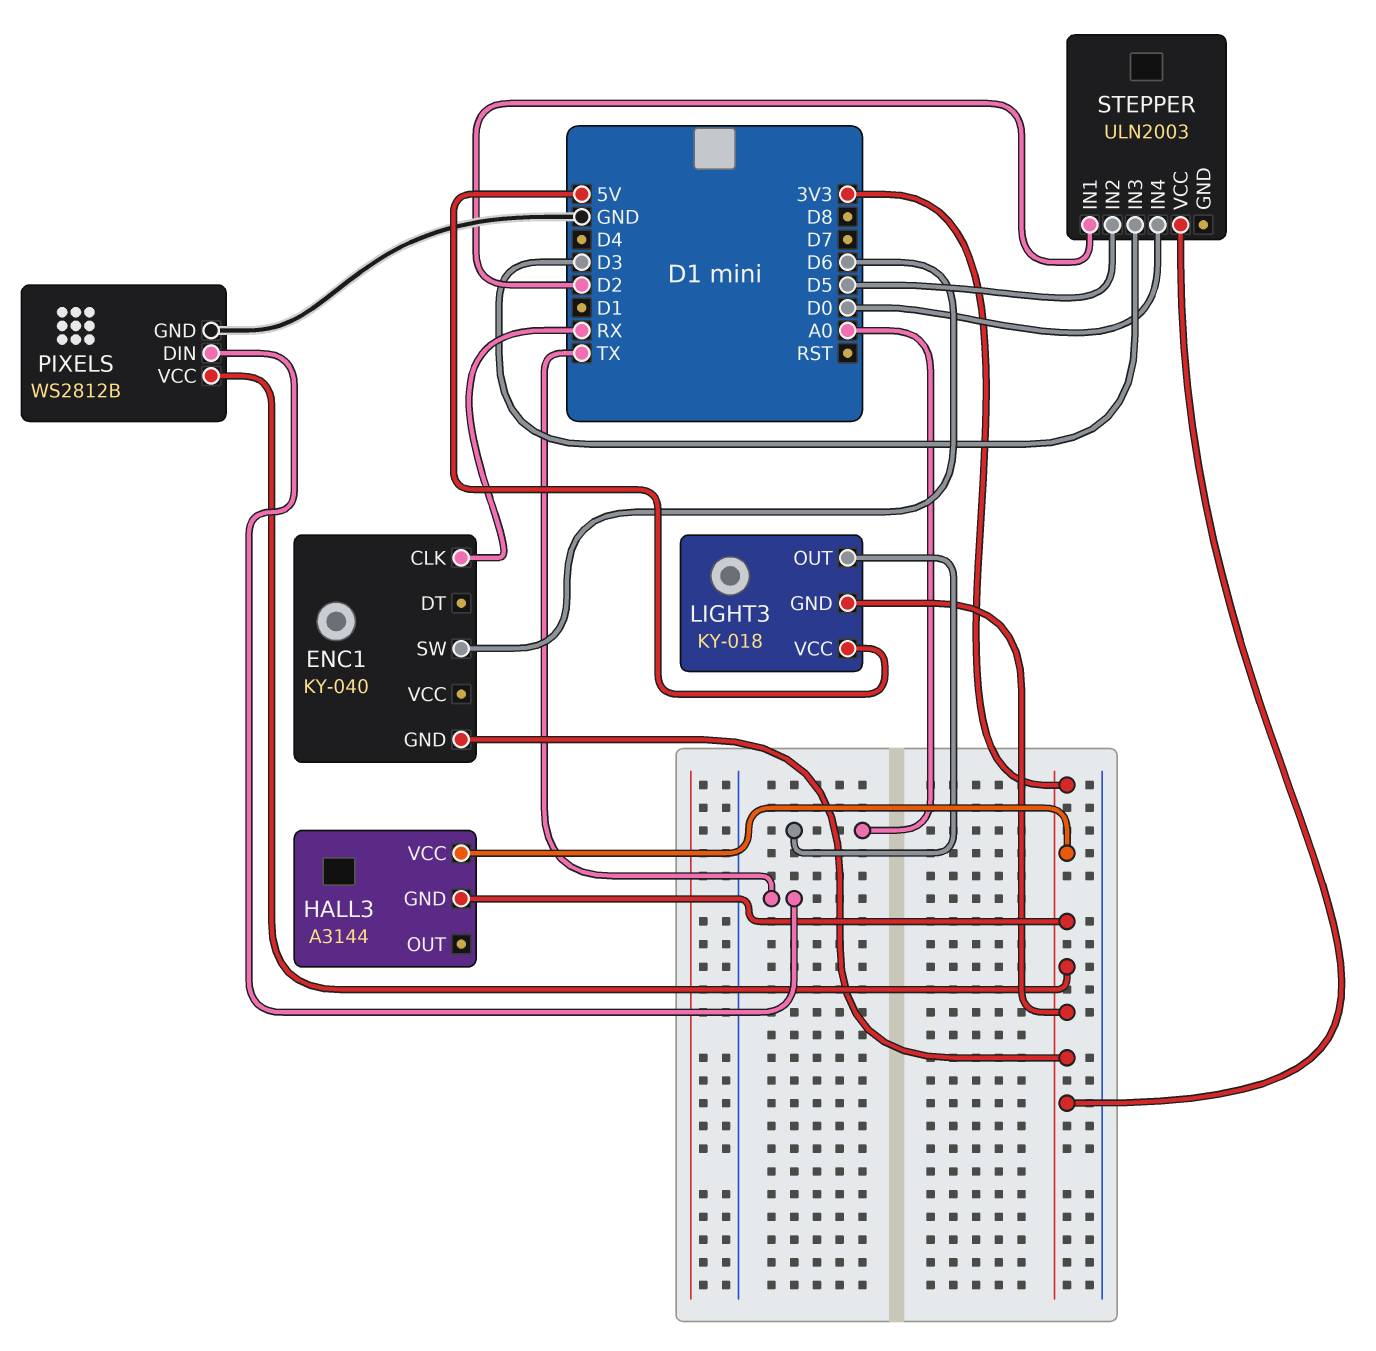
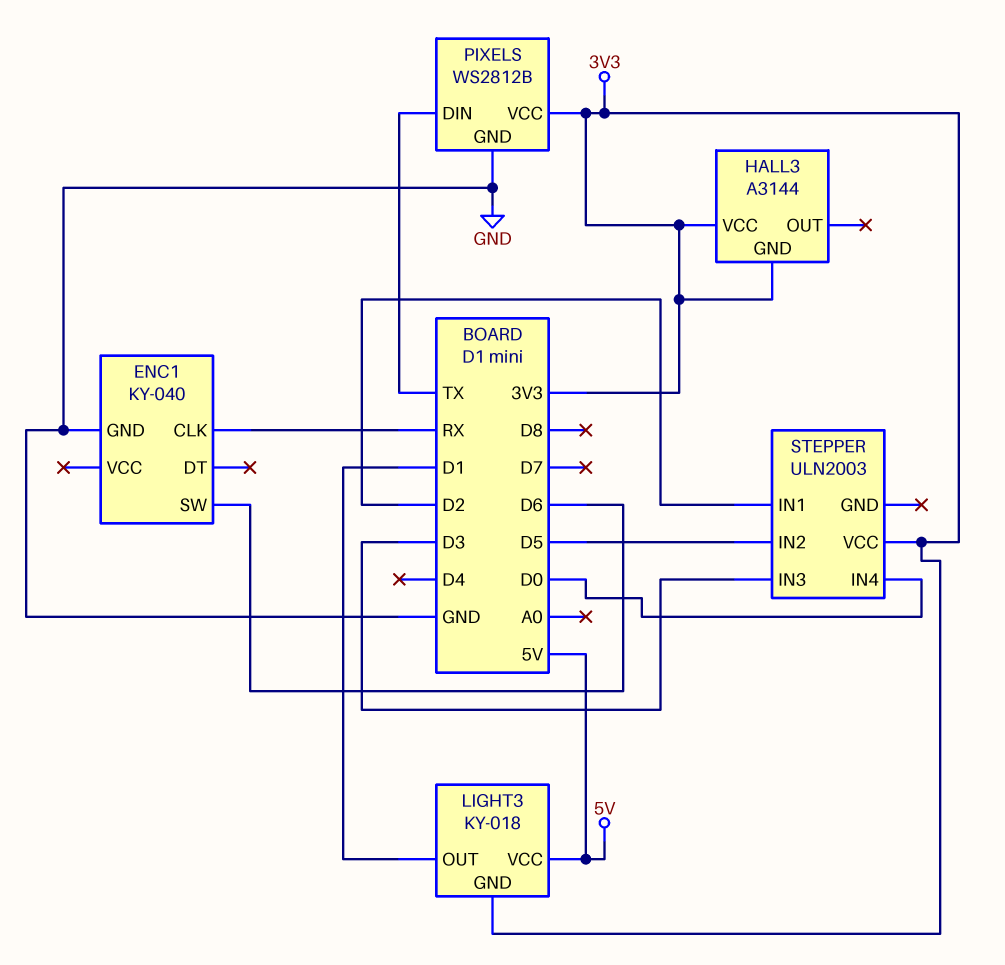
ENC1 pin GND: 3V3 -> GND
LIGHT3 pin OUT: A0 -> D1

